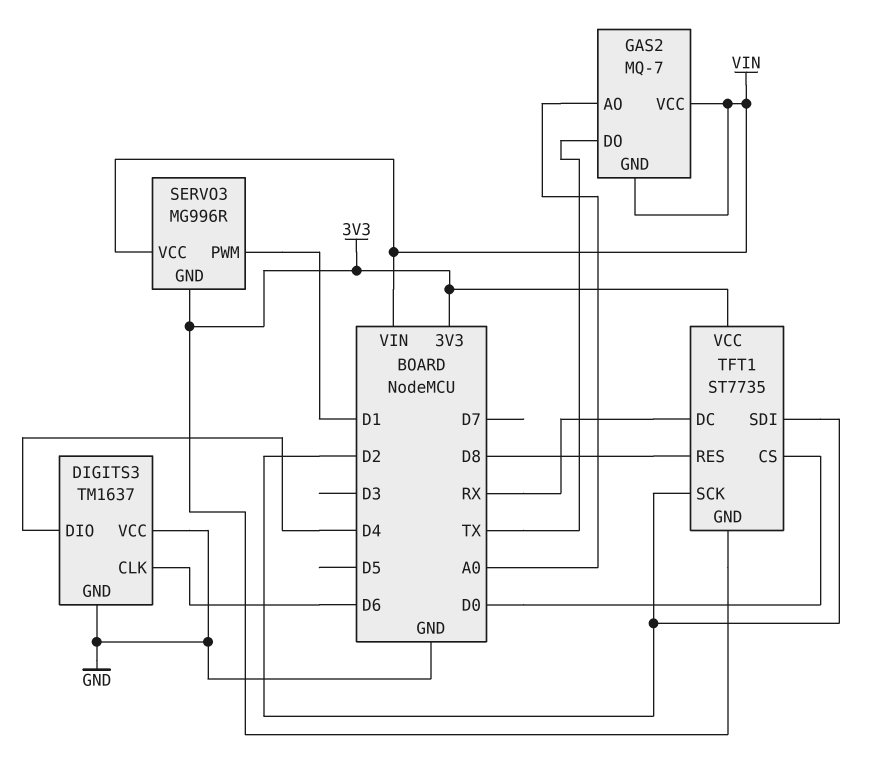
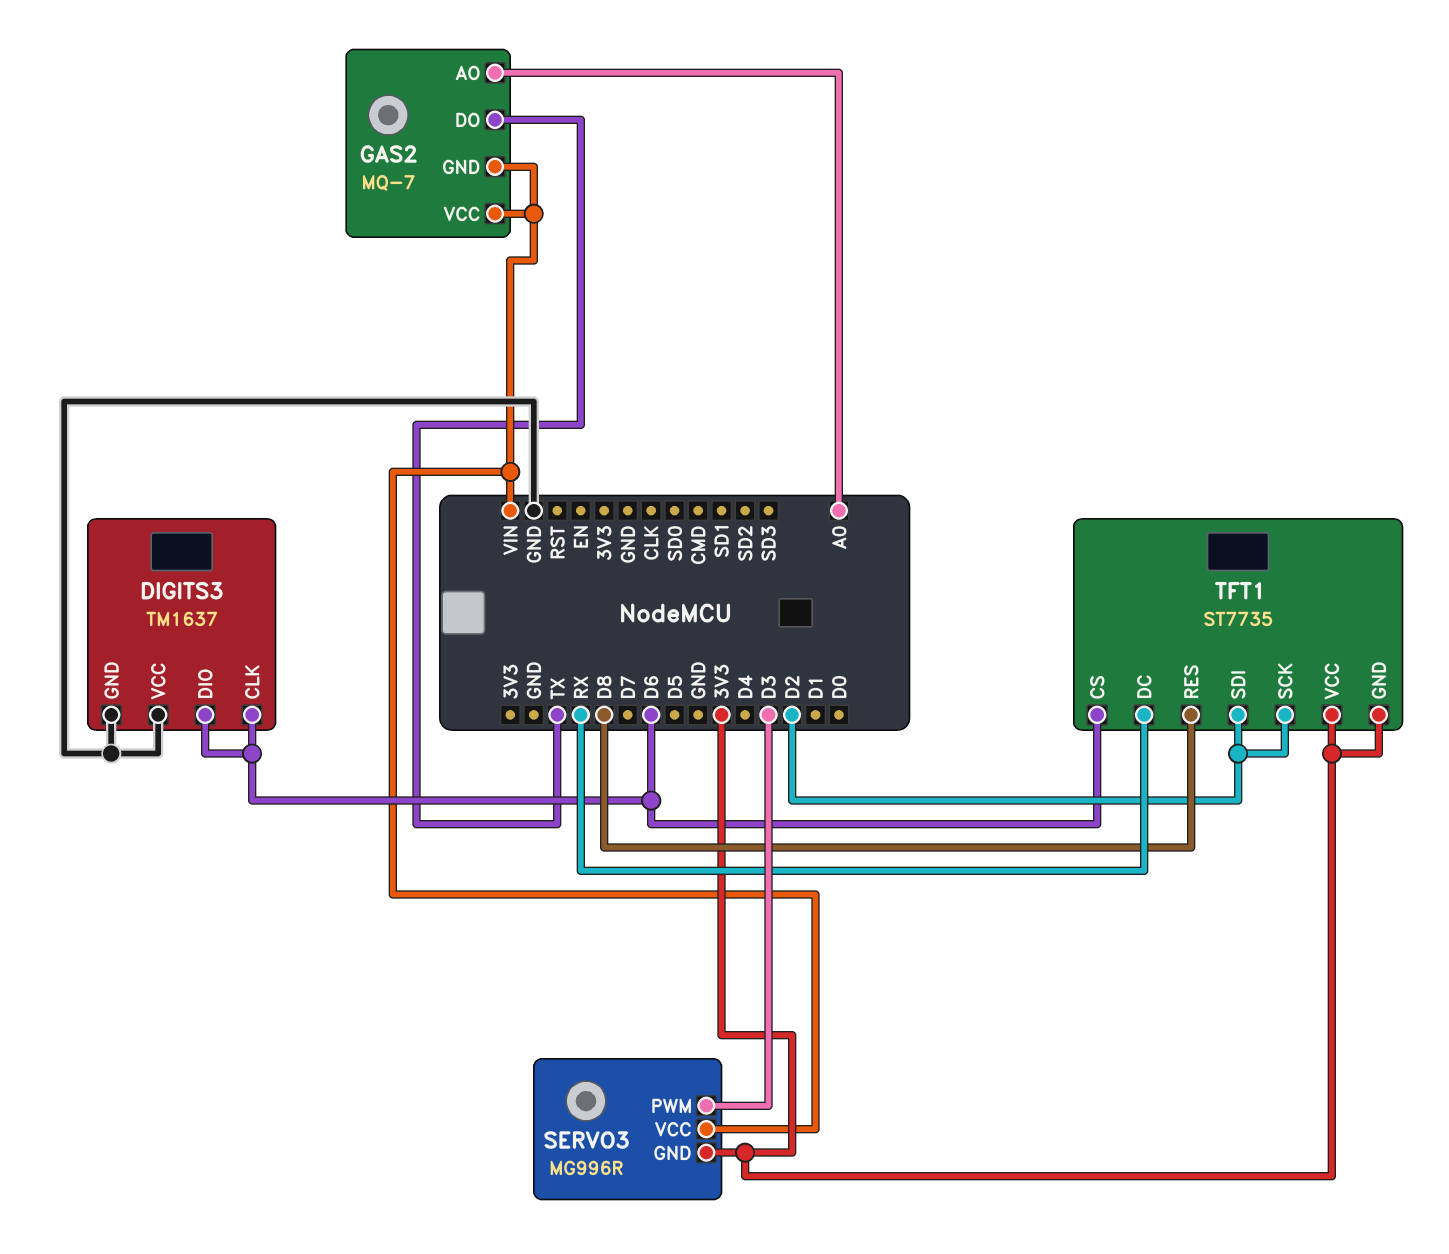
DIGITS3 pin DIO: D4 -> D6
SERVO3 pin PWM: D1 -> D3
TFT1 pin CS: D0 -> D6

